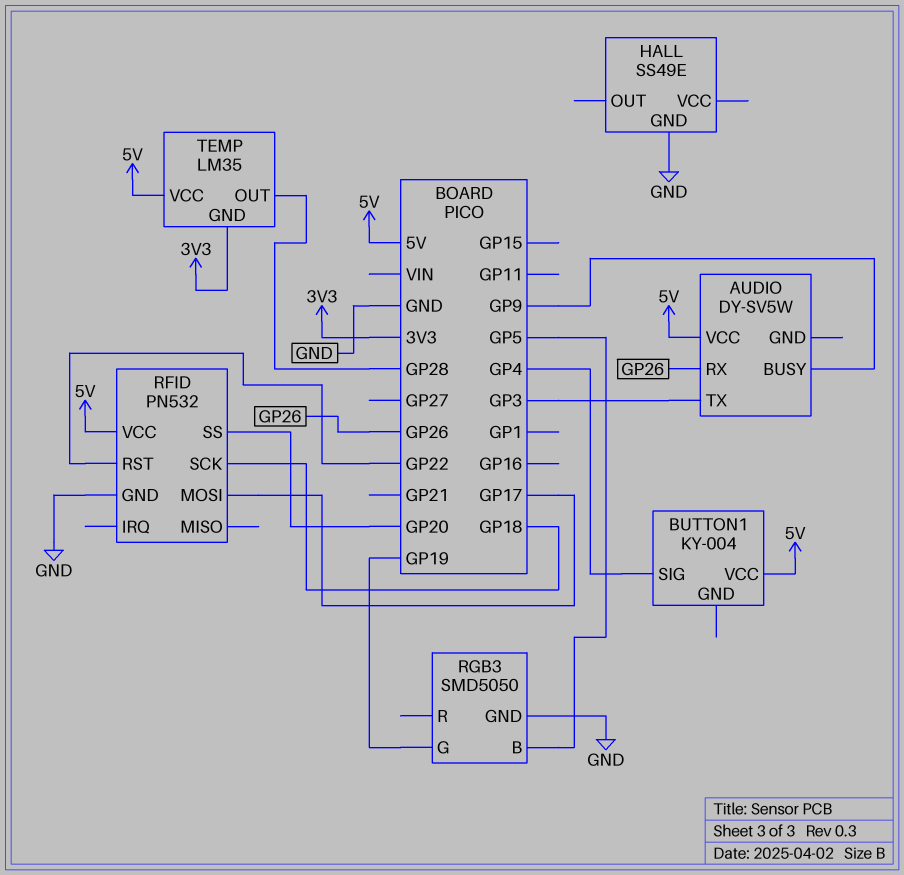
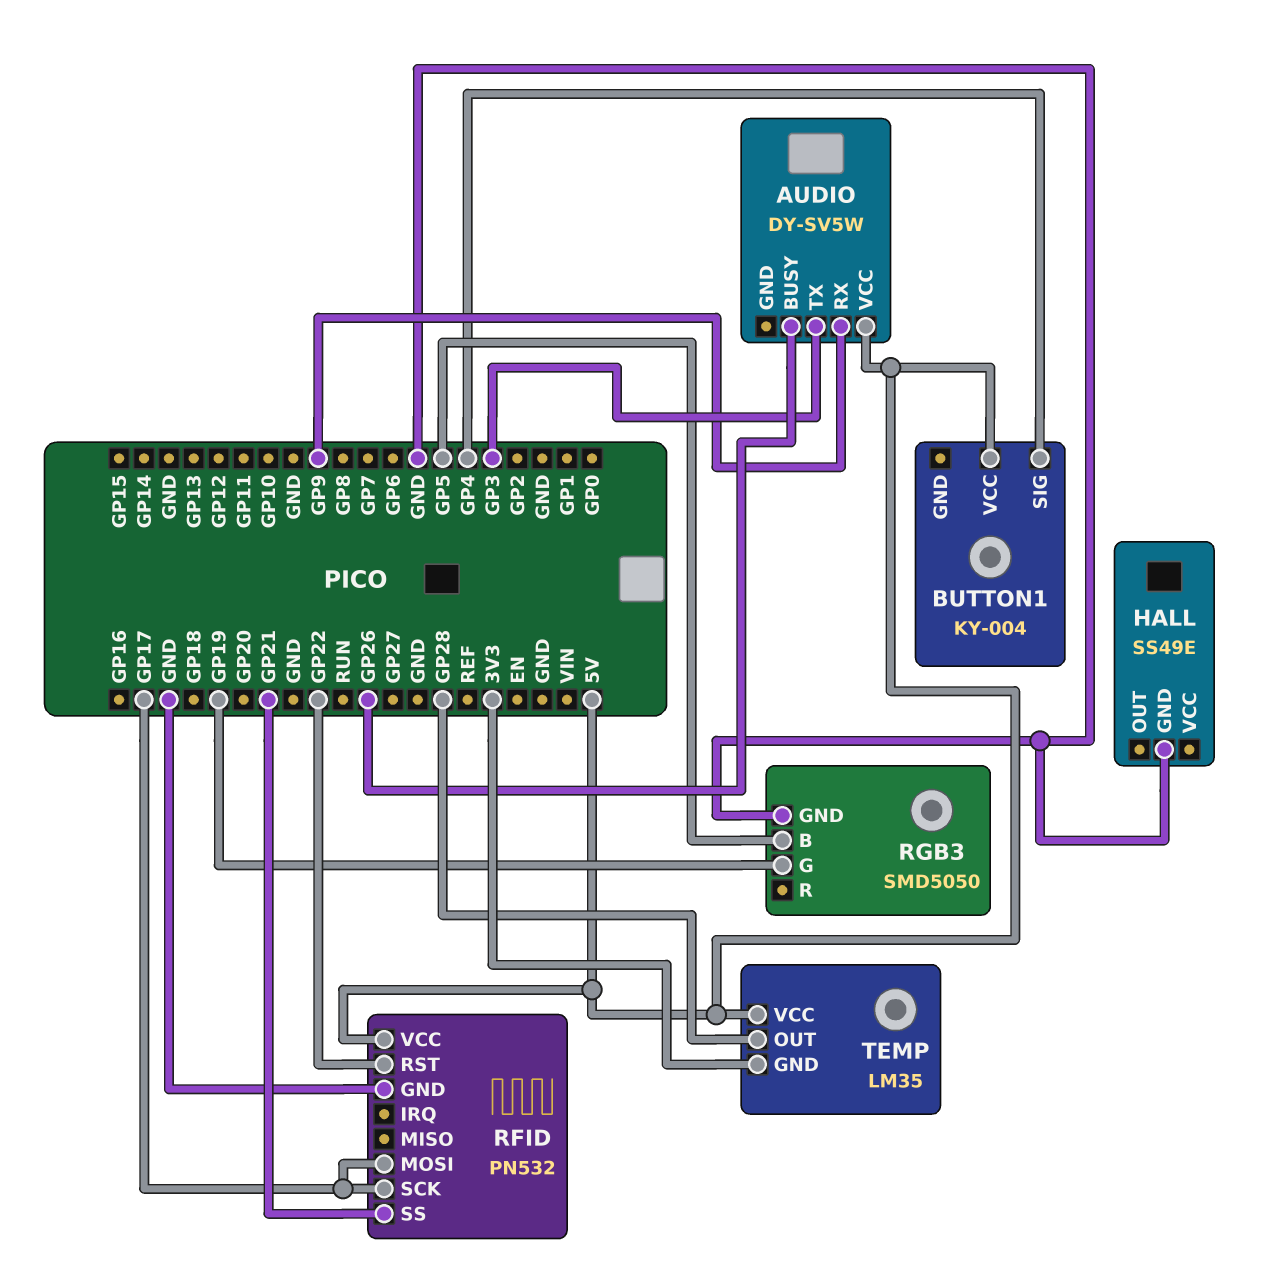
AUDIO pin BUSY: GP9 -> GP26
AUDIO pin RX: GP26 -> GP9
RFID pin SCK: GP18 -> GP17
RFID pin SS: GP20 -> GP21

